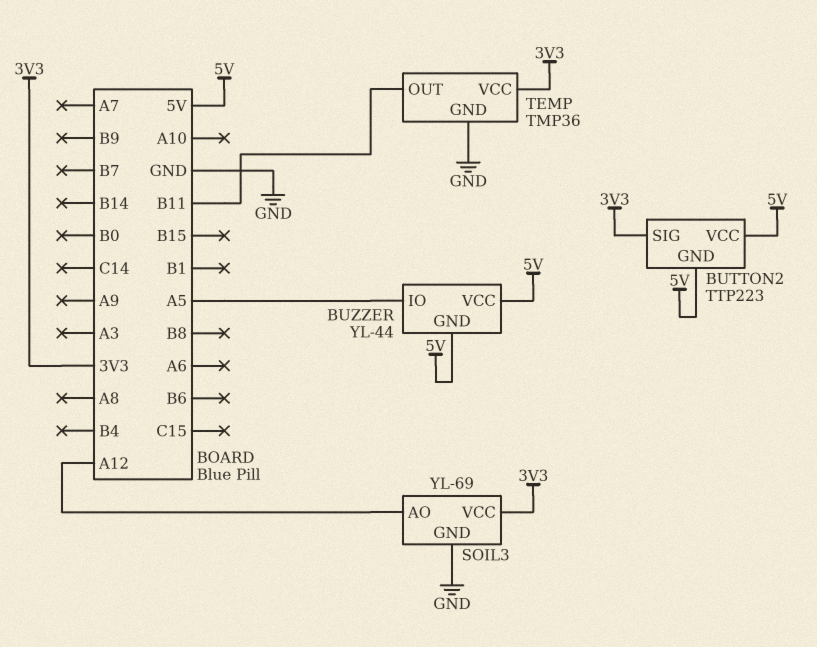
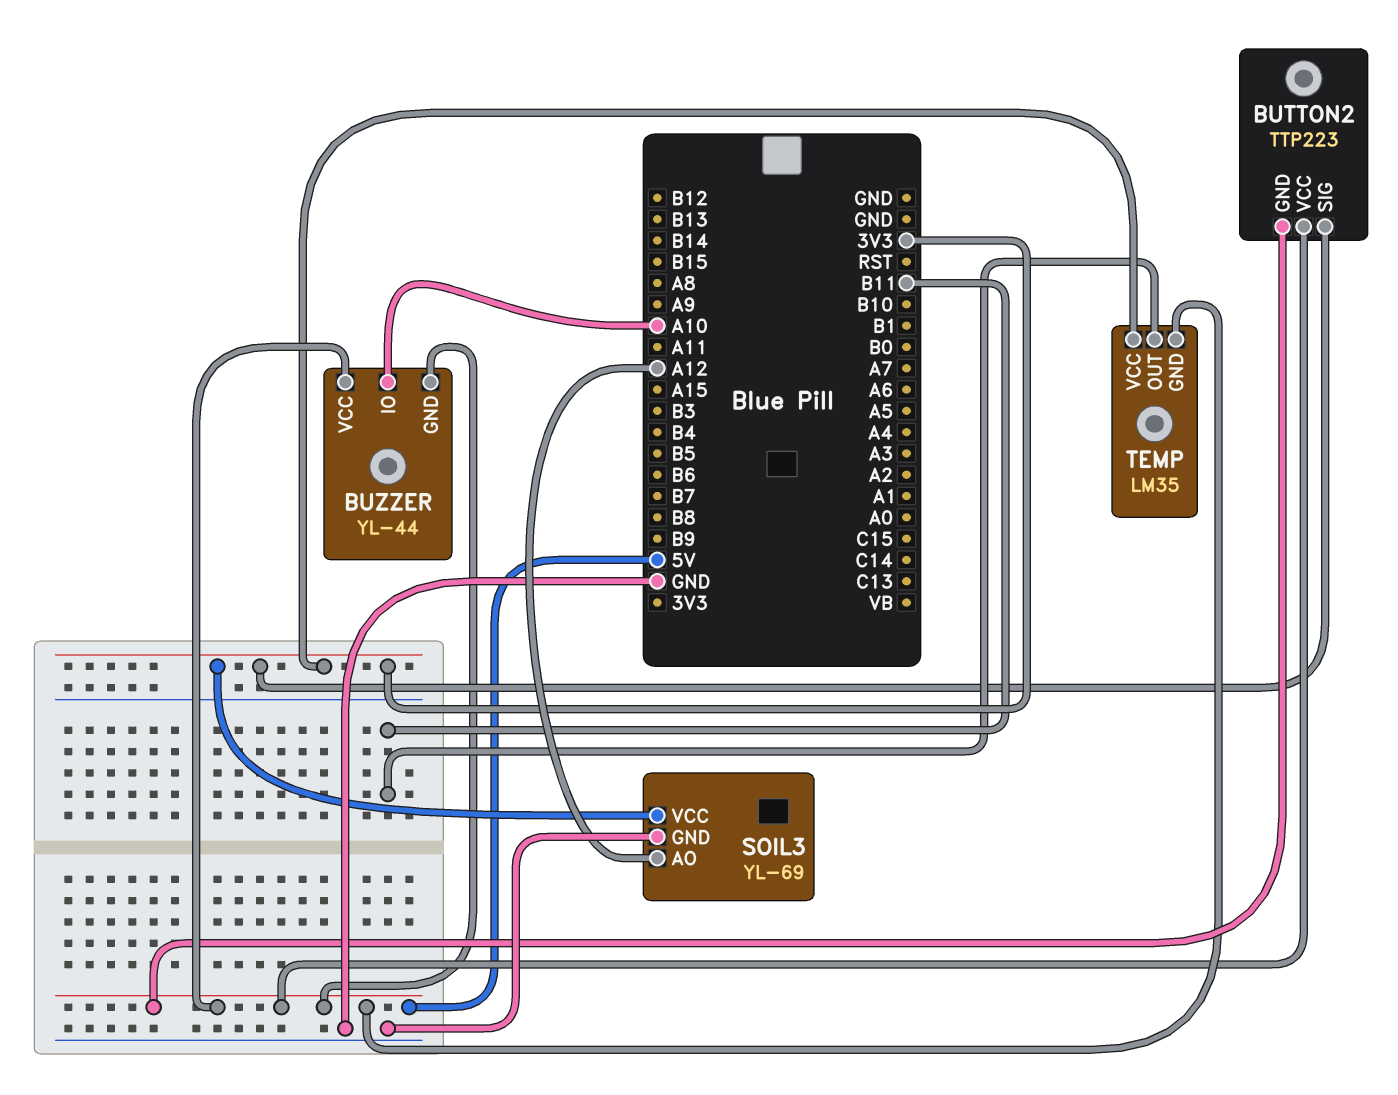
BUZZER pin IO: A5 -> A10
TEMP: TMP36 -> LM35
TEMP pin GND: GND -> 5V

